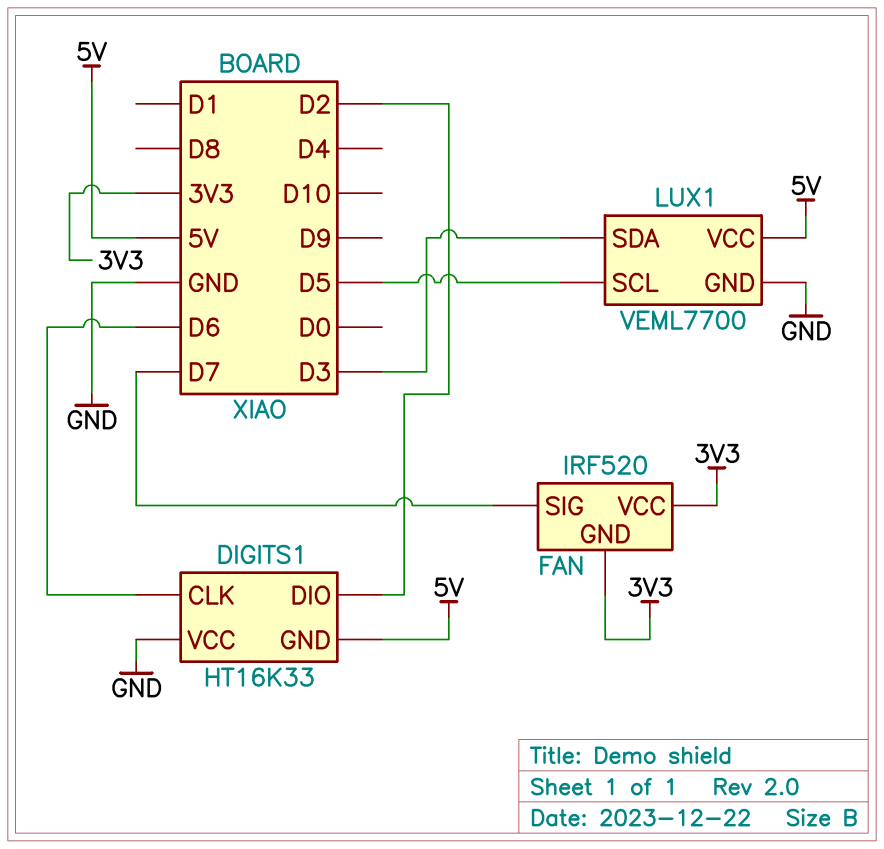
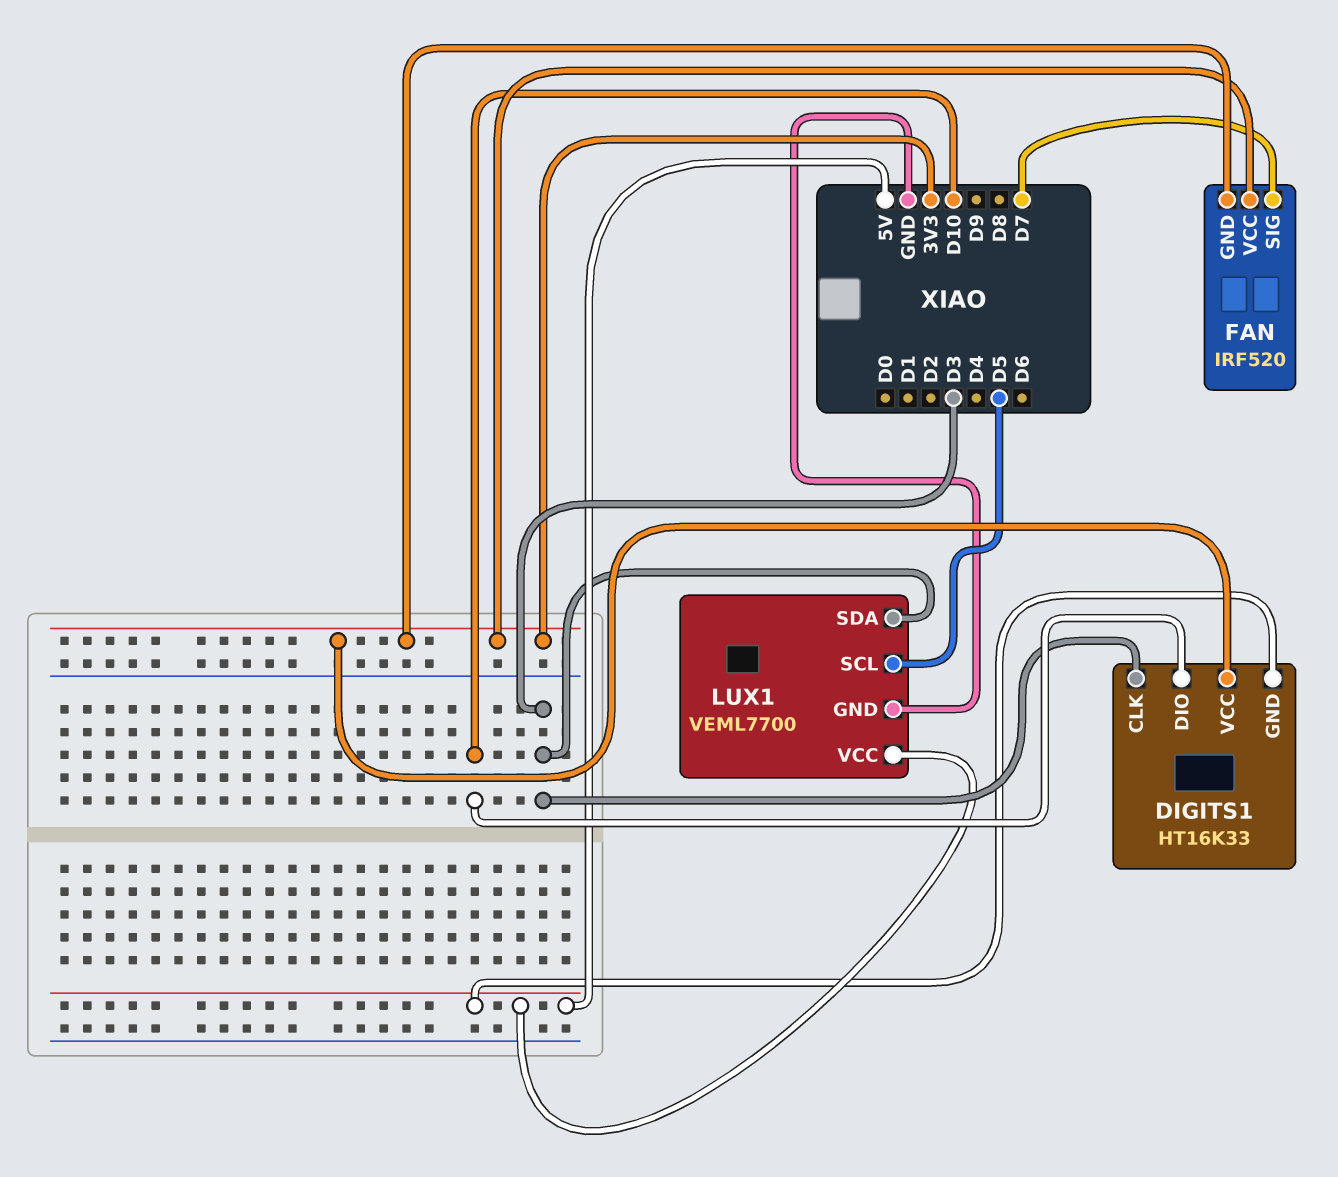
DIGITS1 pin CLK: D6 -> D3
DIGITS1 pin DIO: D2 -> D10
DIGITS1 pin VCC: GND -> 3V3

